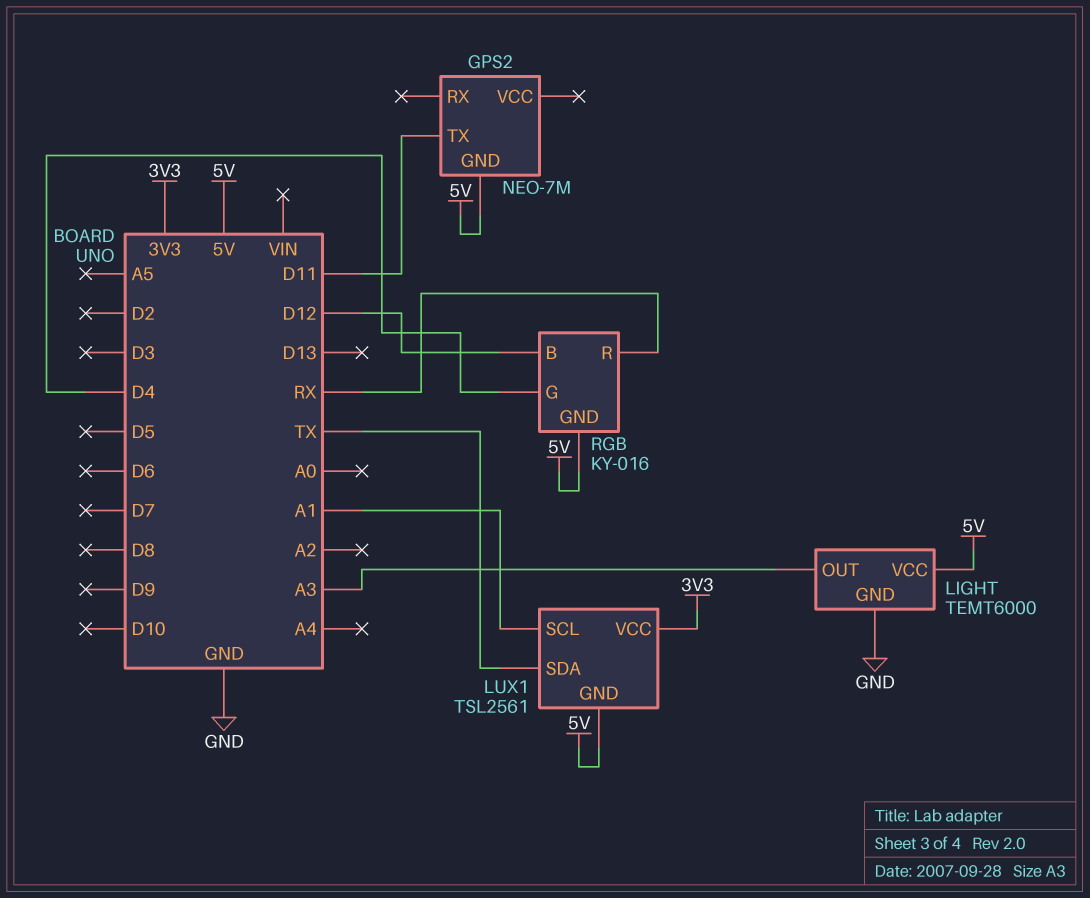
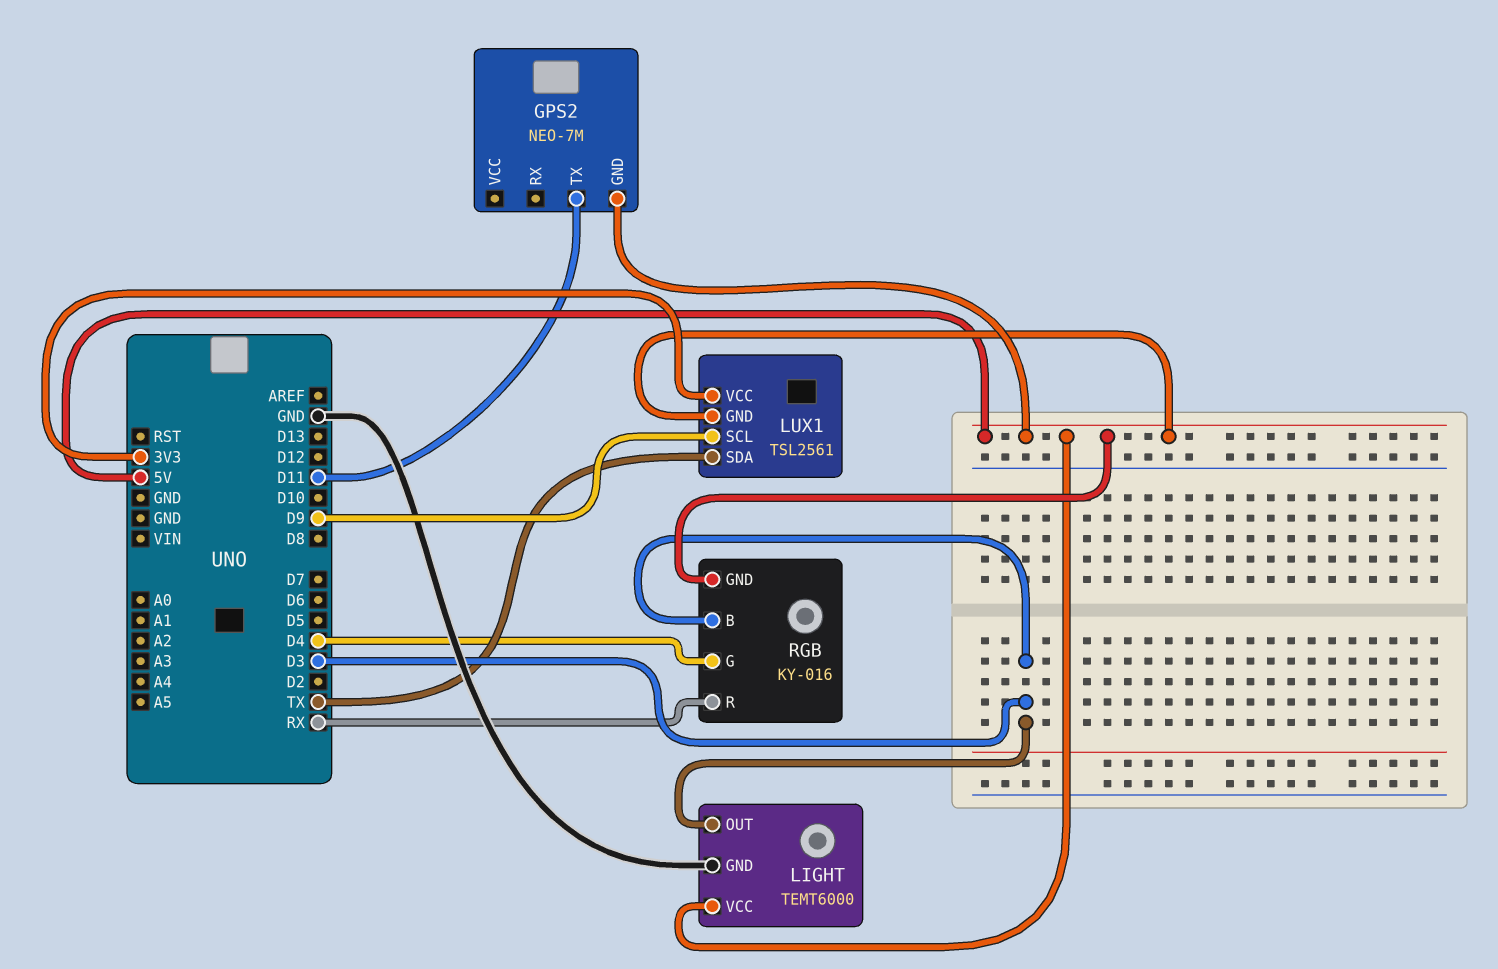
LIGHT pin OUT: A3 -> D3
LUX1 pin SCL: A1 -> D9
RGB pin B: D12 -> D3

